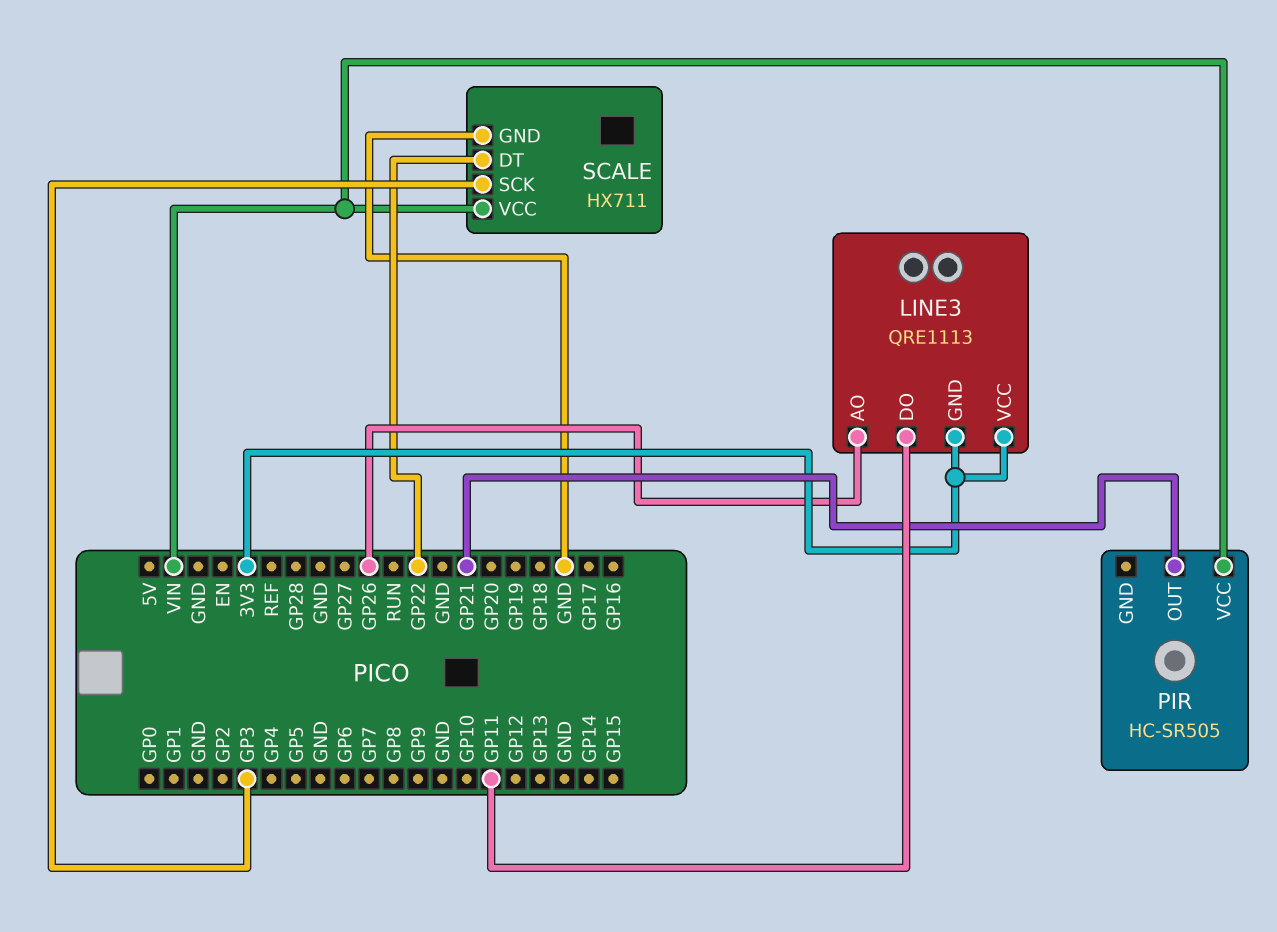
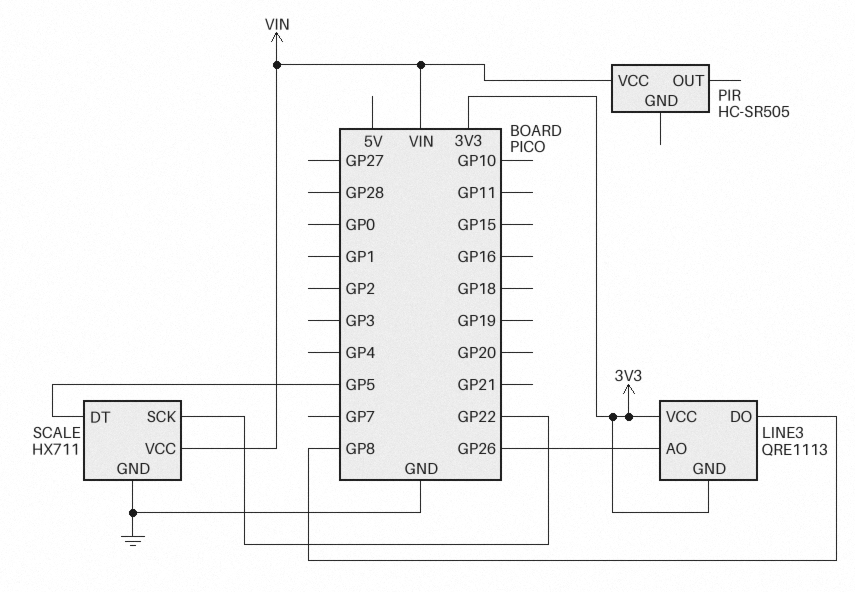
LINE3 pin DO: GP11 -> GP8
PIR pin OUT: GP21 -> none
SCALE pin DT: GP22 -> GP5
SCALE pin SCK: GP3 -> GP22

